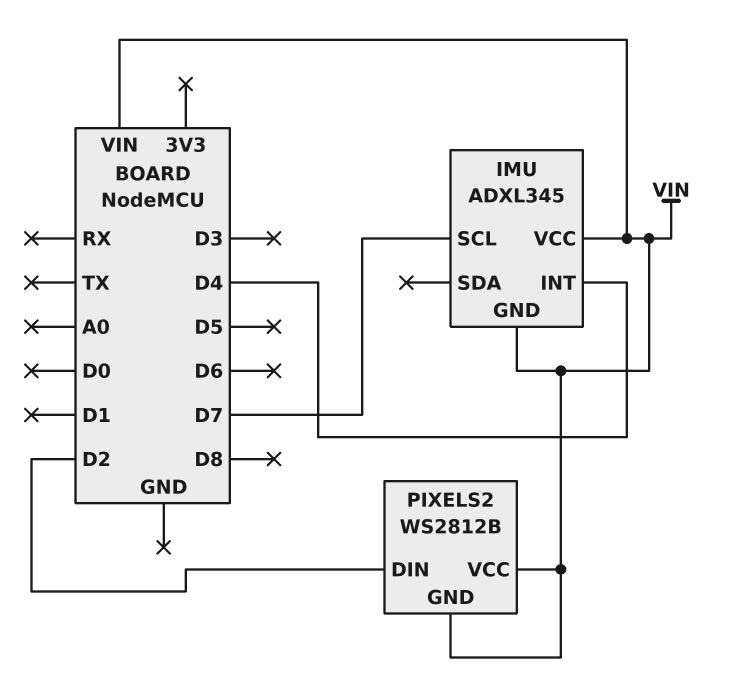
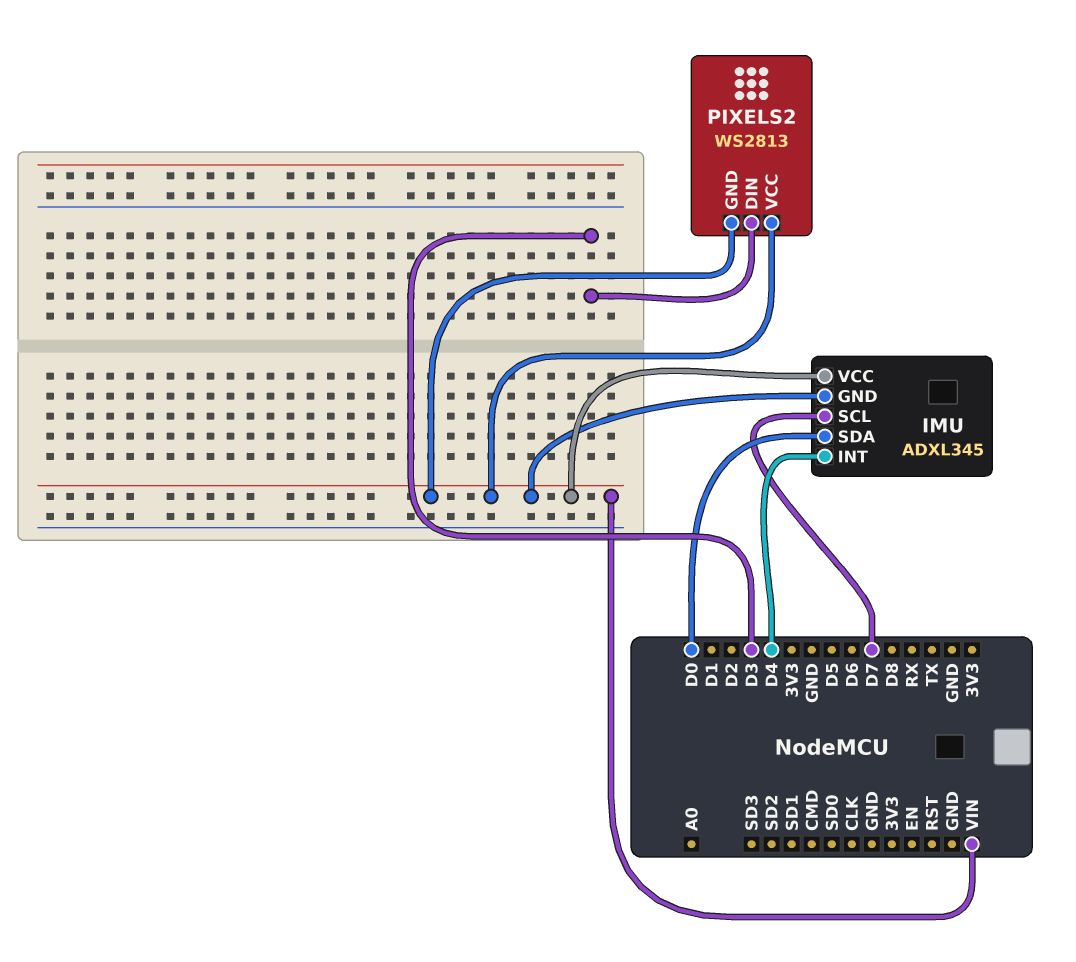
IMU pin SDA: none -> D0
PIXELS2: WS2812B -> WS2813
PIXELS2 pin DIN: D2 -> D3

